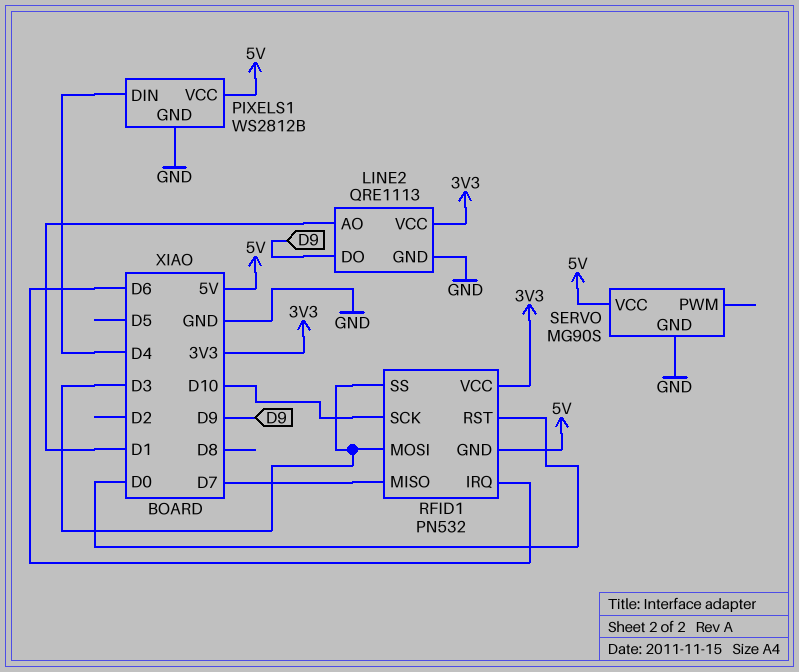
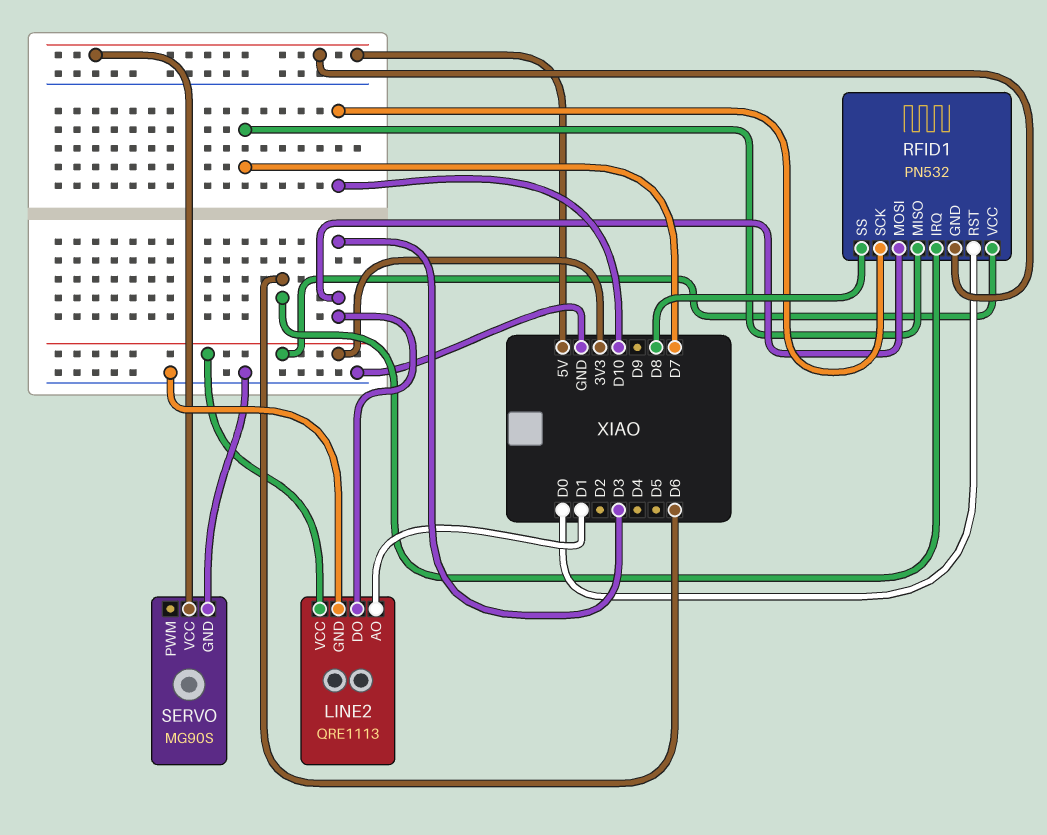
LINE2 pin DO: D9 -> D3
PIXELS1: WS2812B -> none
PIXELS1 pin DIN: D4 -> none
PIXELS1 pin GND: GND -> none
PIXELS1 pin VCC: 5V -> none
RFID1 pin SS: D3 -> D8

